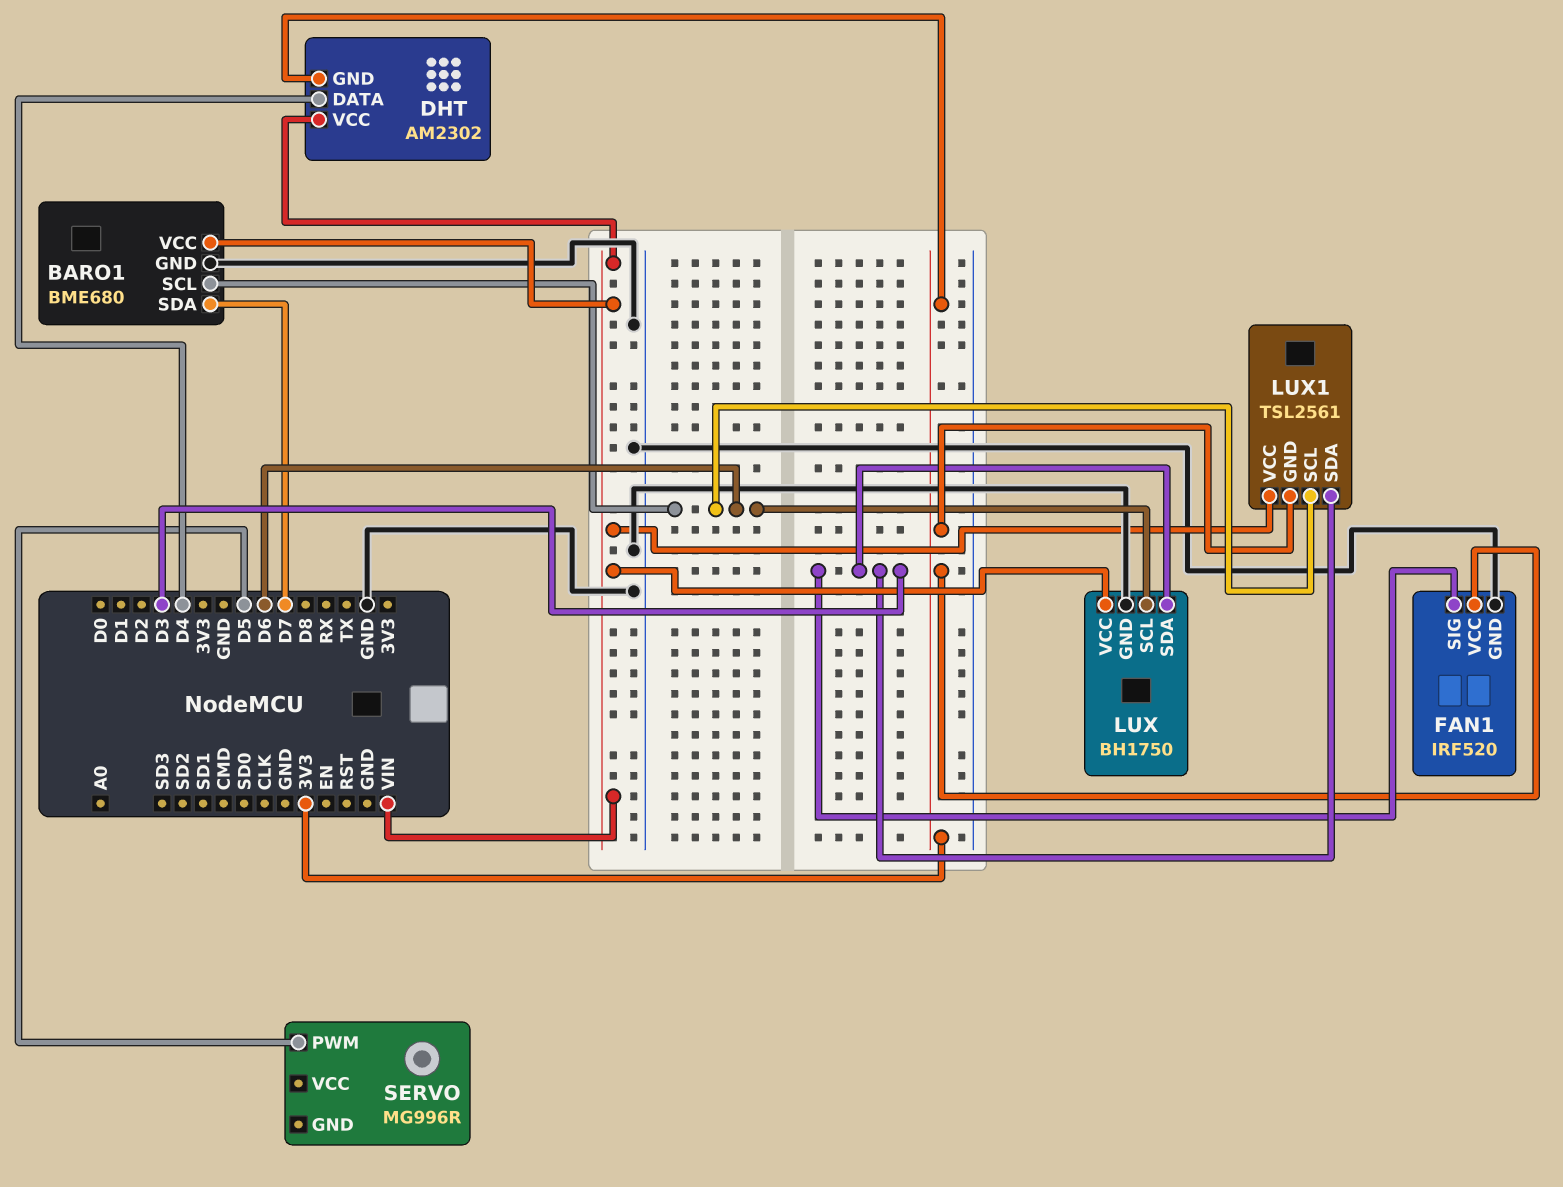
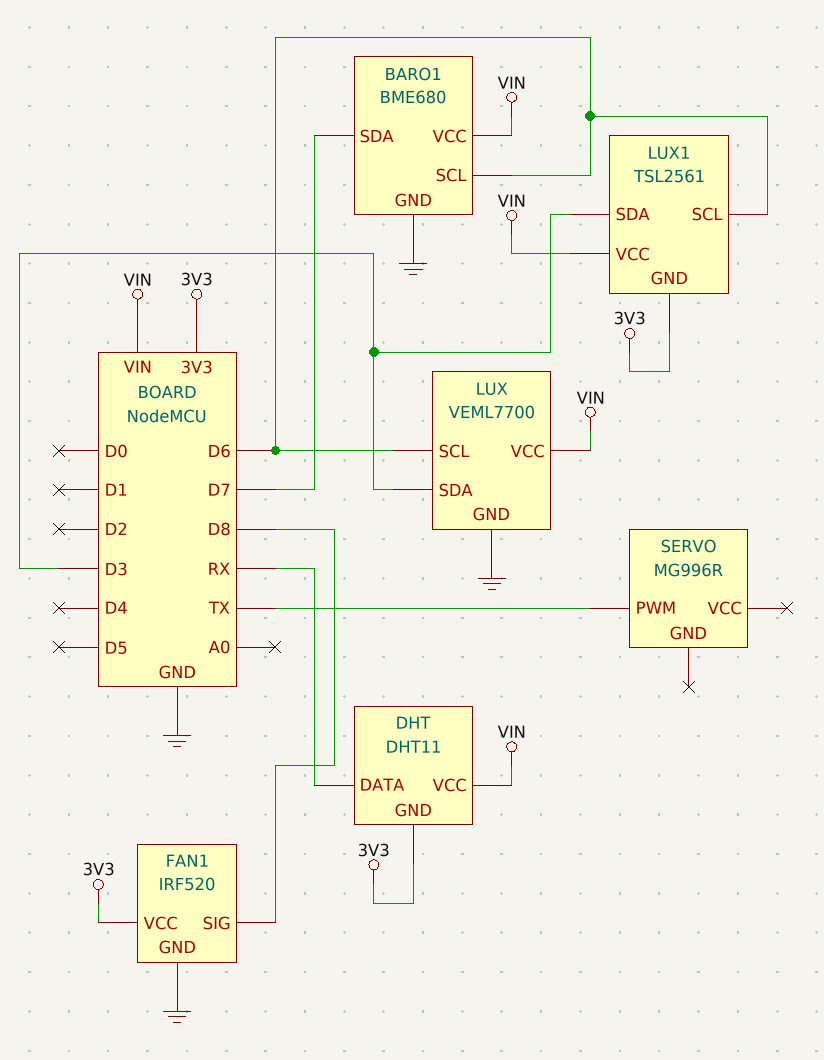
DHT: AM2302 -> DHT11
DHT pin DATA: D4 -> RX
FAN1 pin SIG: D3 -> D8
LUX: BH1750 -> VEML7700
SERVO pin PWM: D5 -> TX

